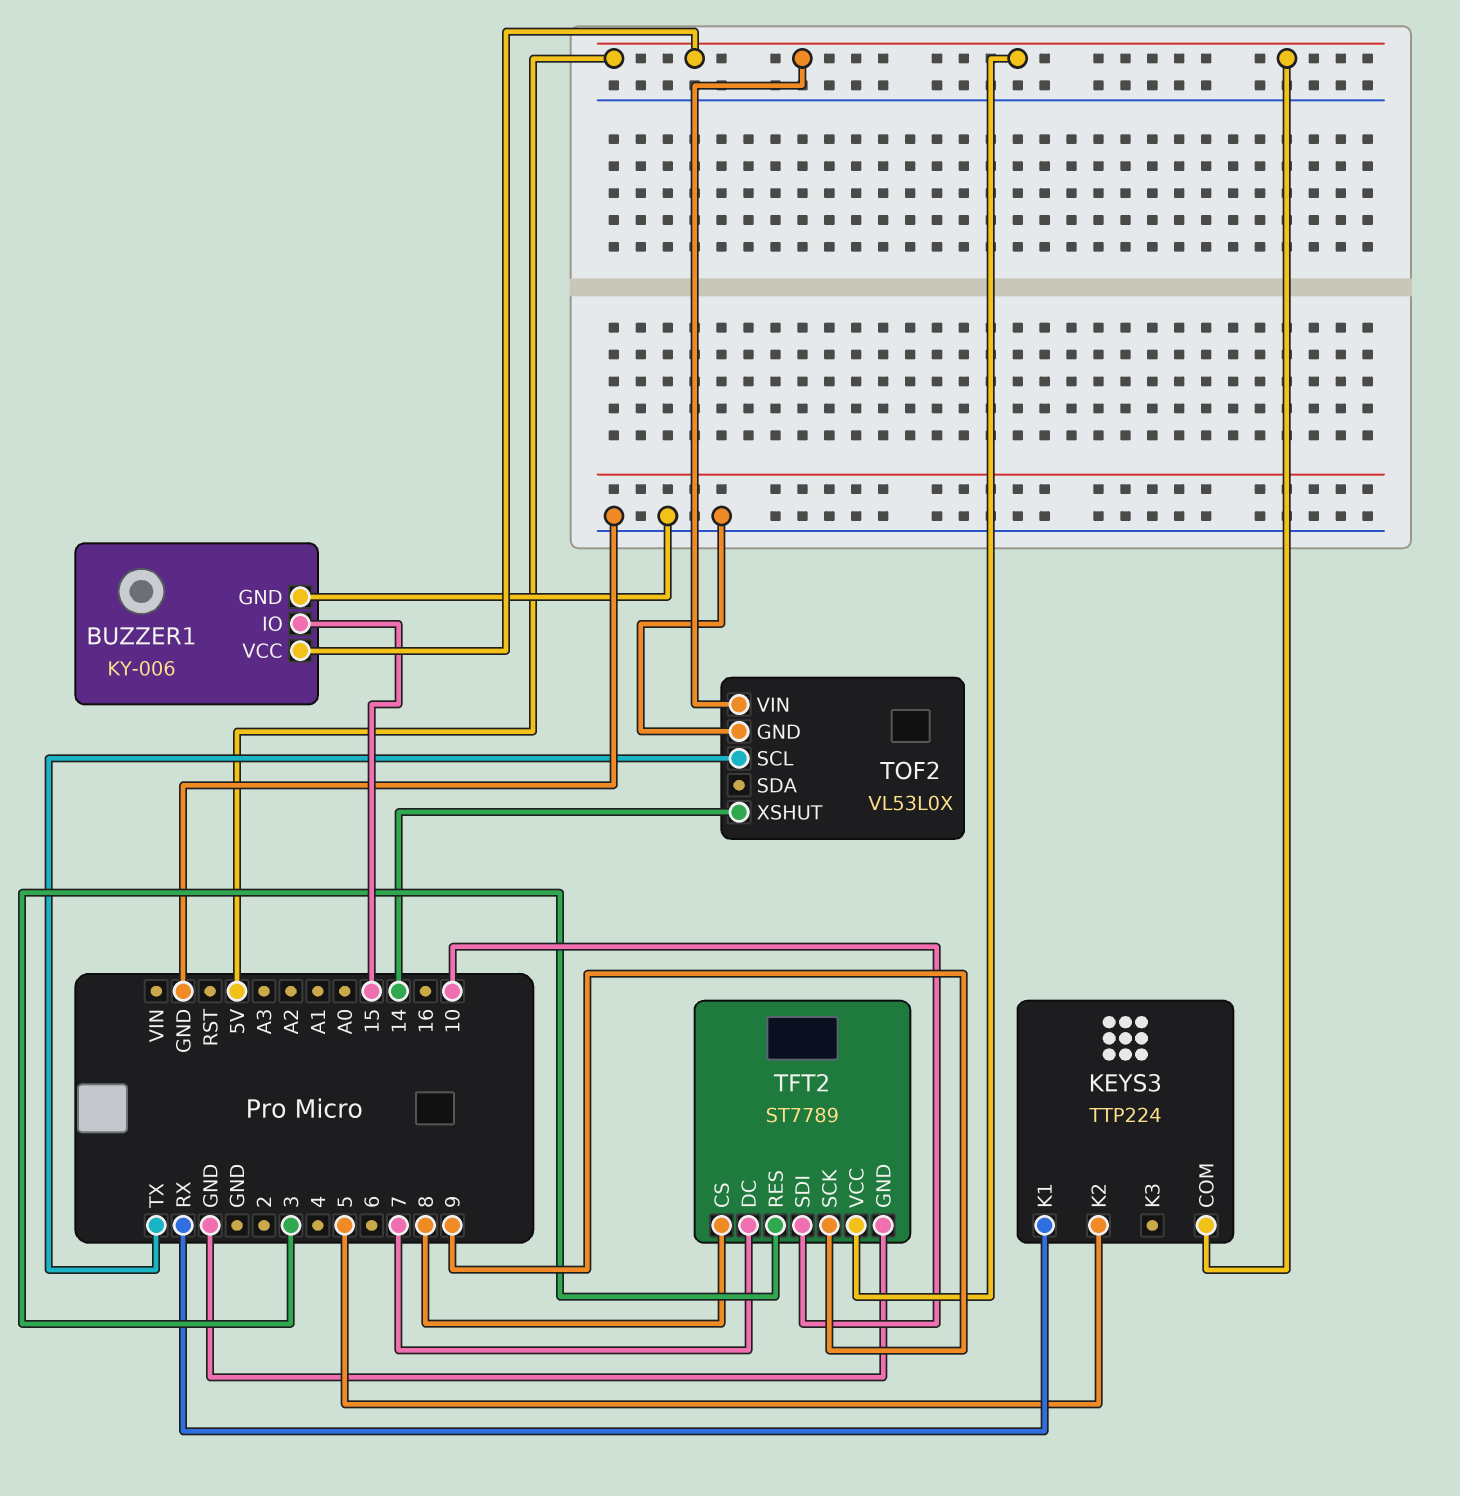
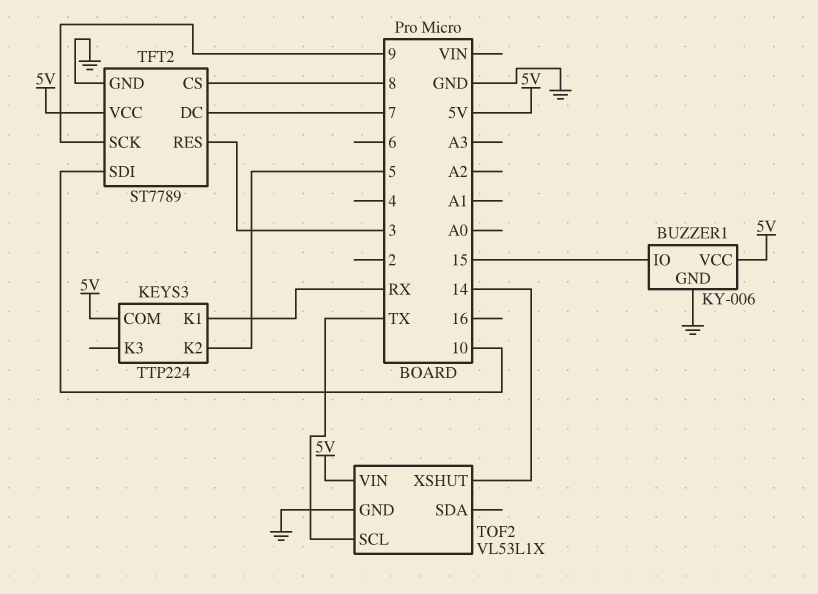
TOF2: VL53L0X -> VL53L1X

